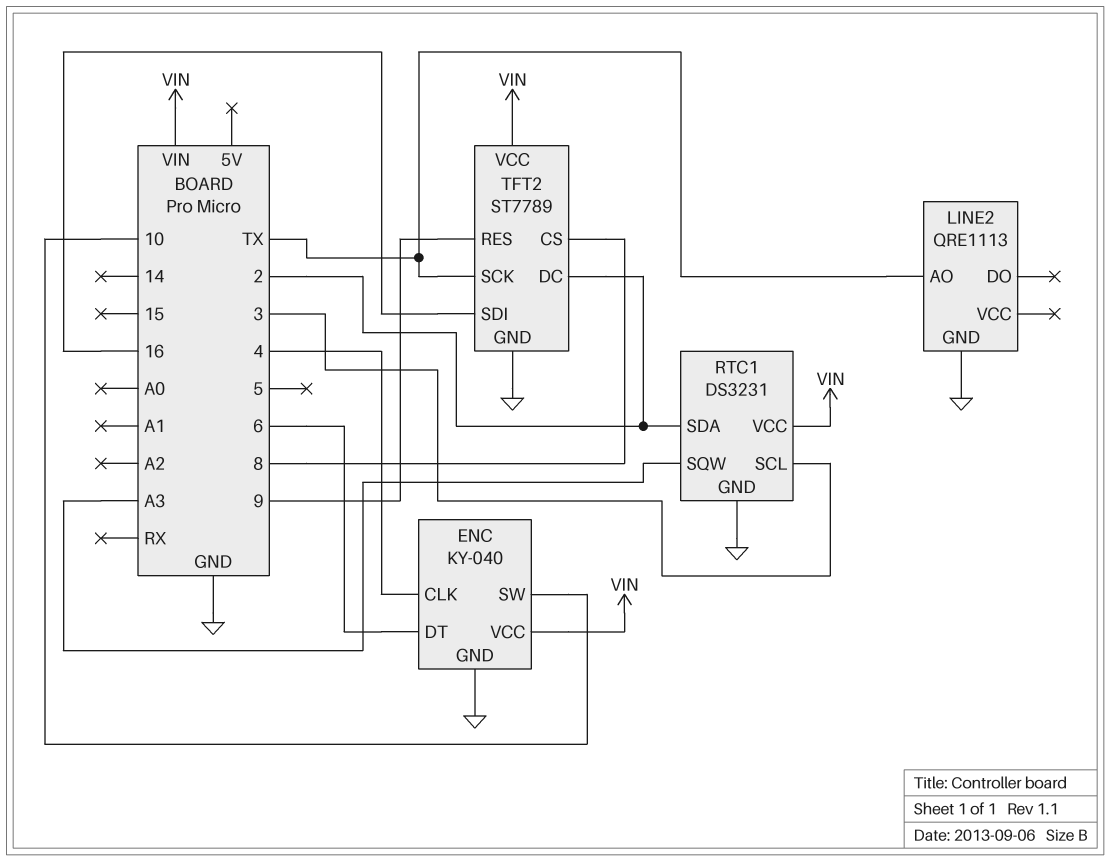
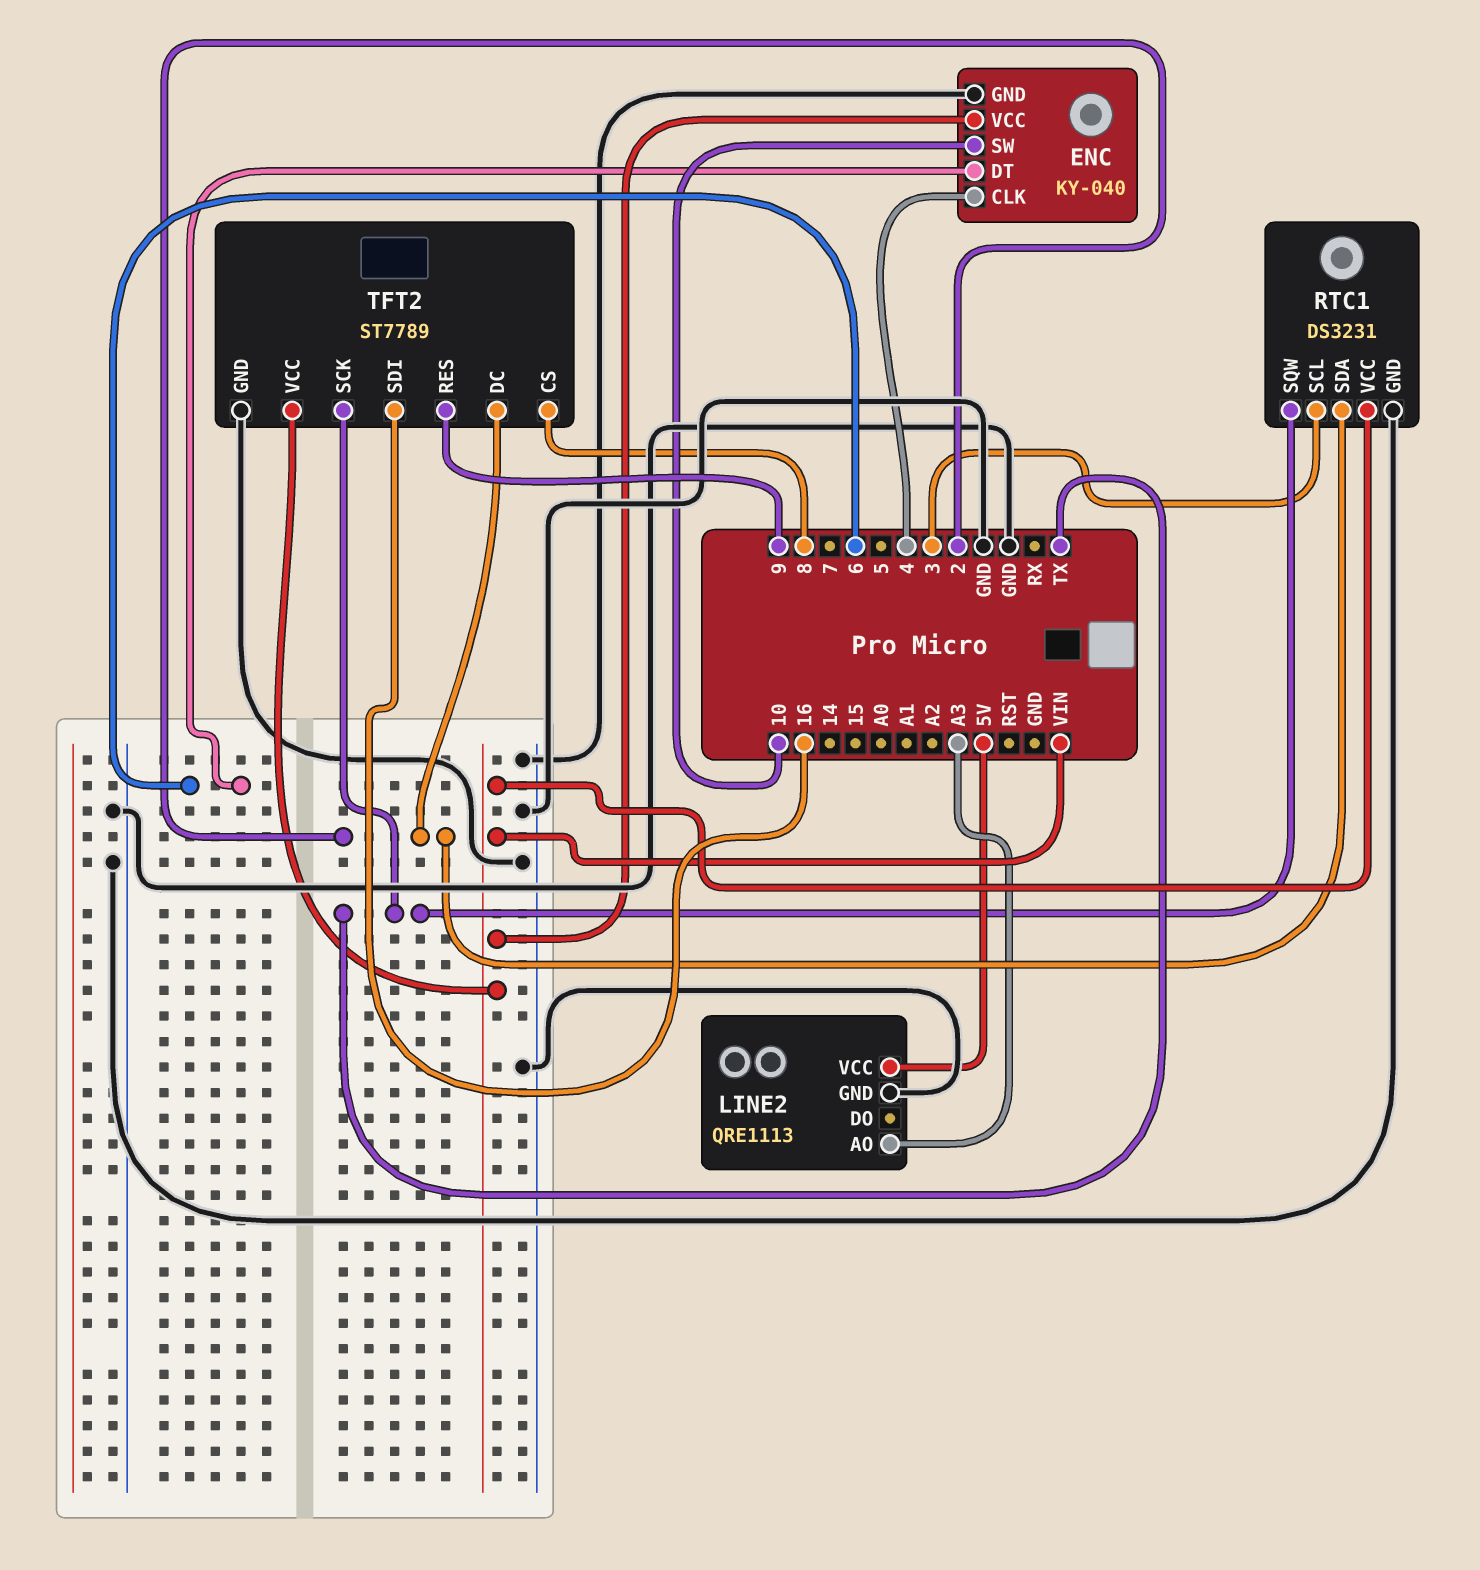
LINE2 pin AO: TX -> A3
LINE2 pin VCC: none -> 5V
RTC1 pin SQW: A3 -> TX

